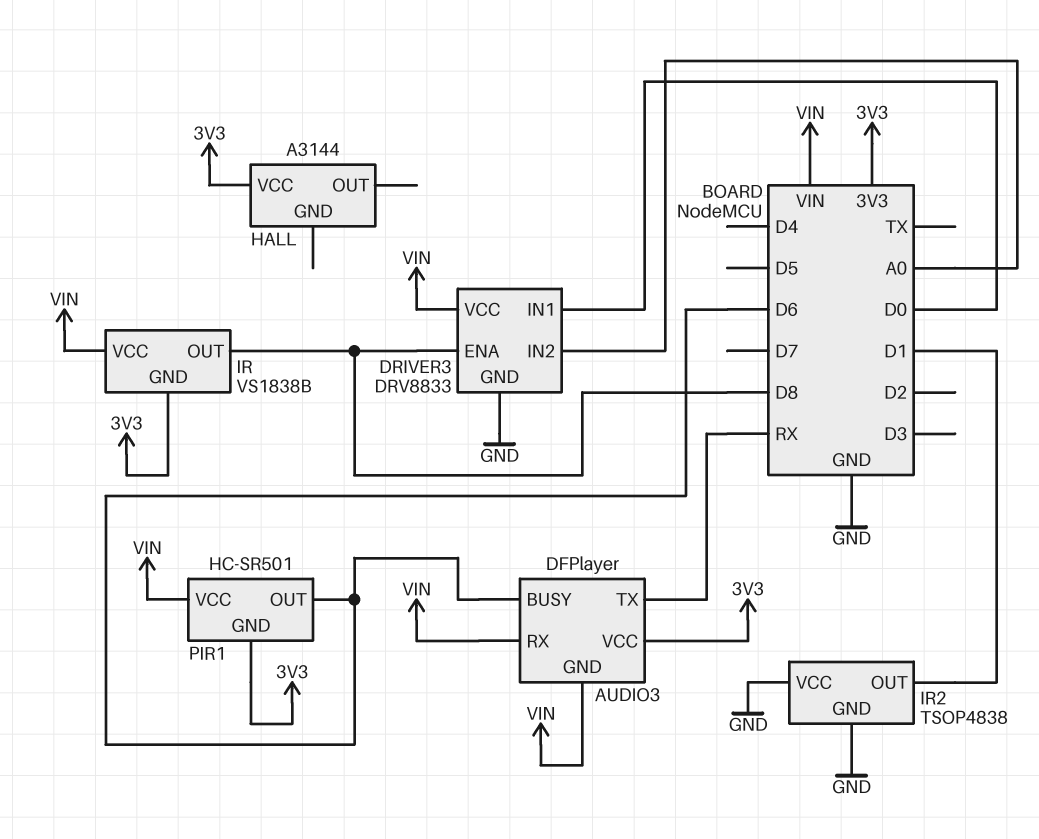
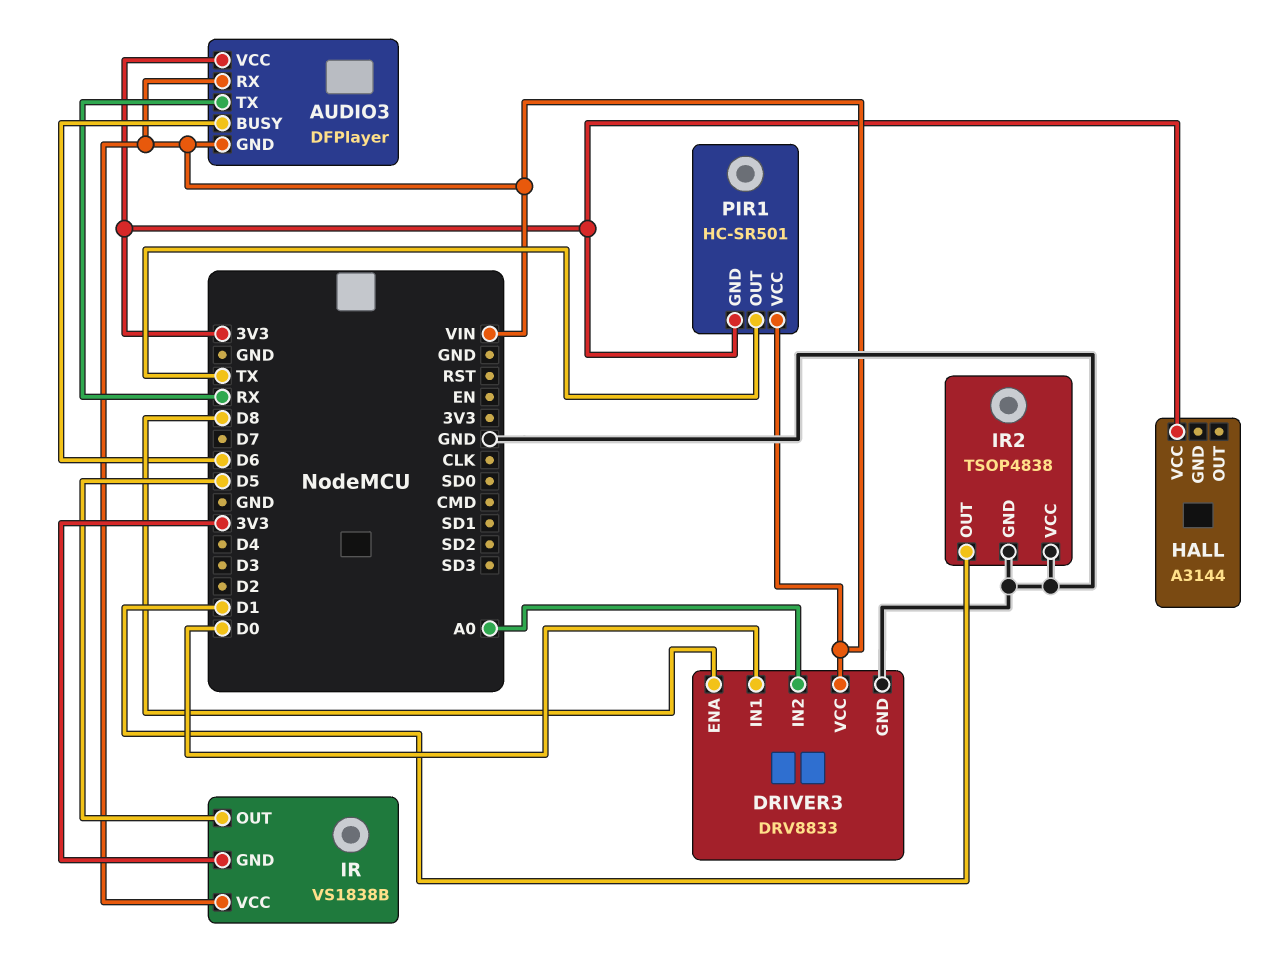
IR pin OUT: D8 -> D5
PIR1 pin OUT: D6 -> TX

